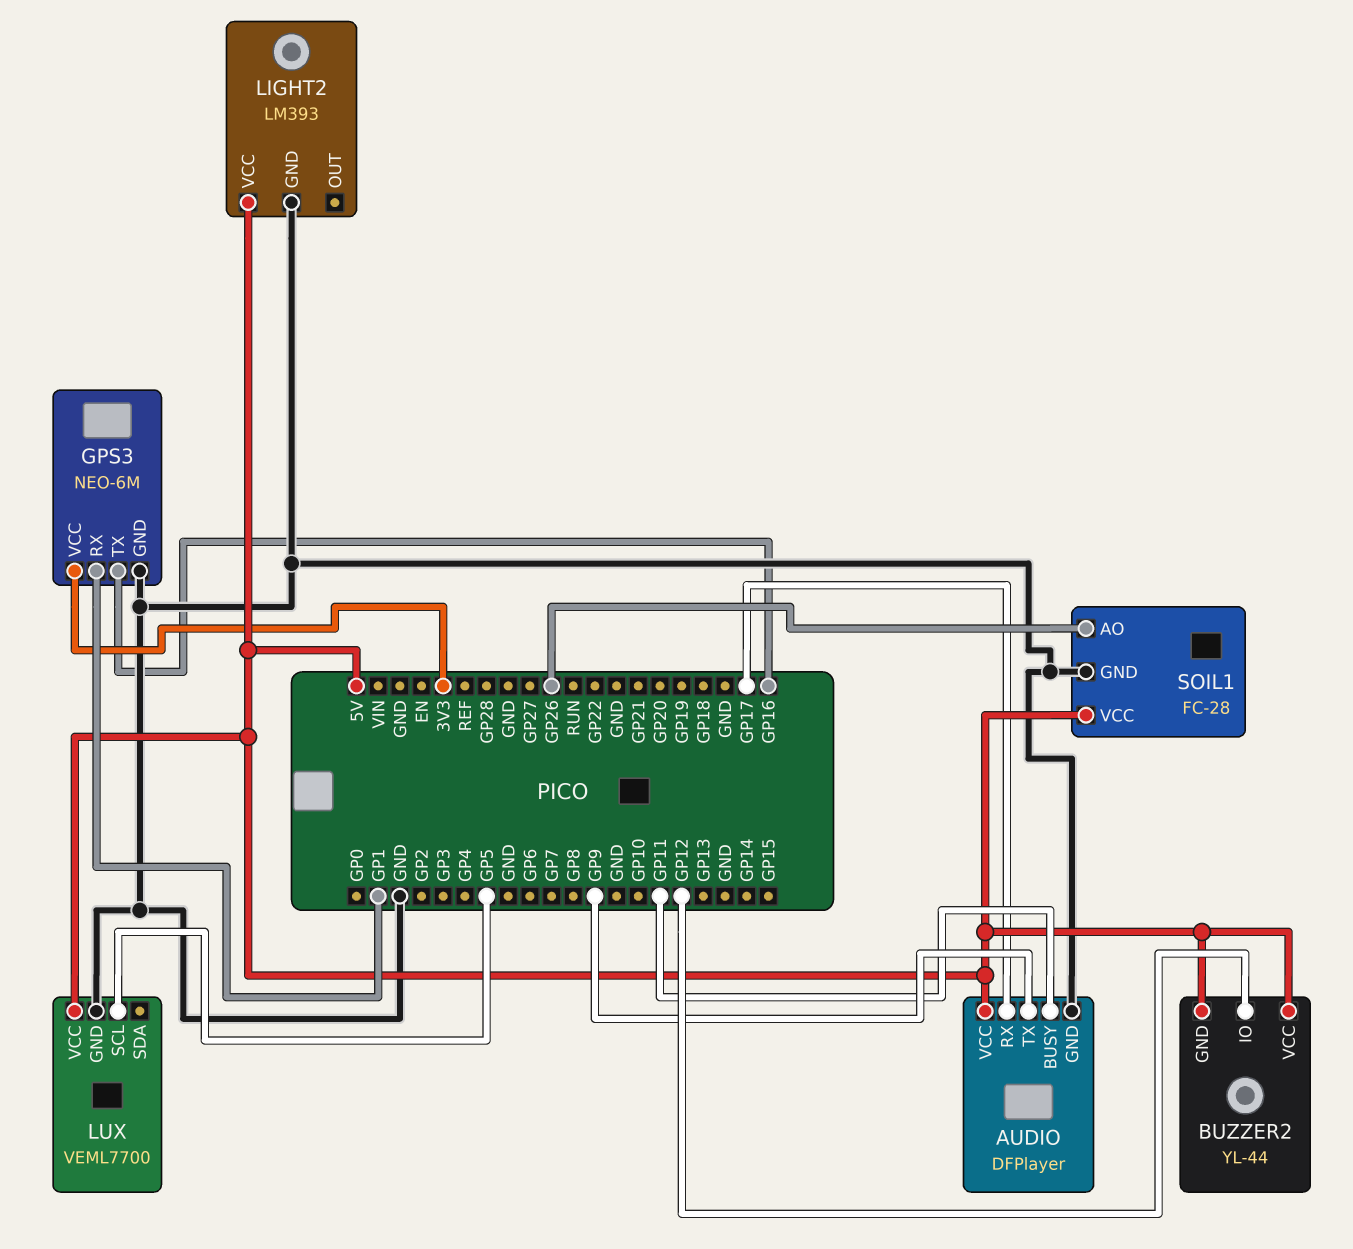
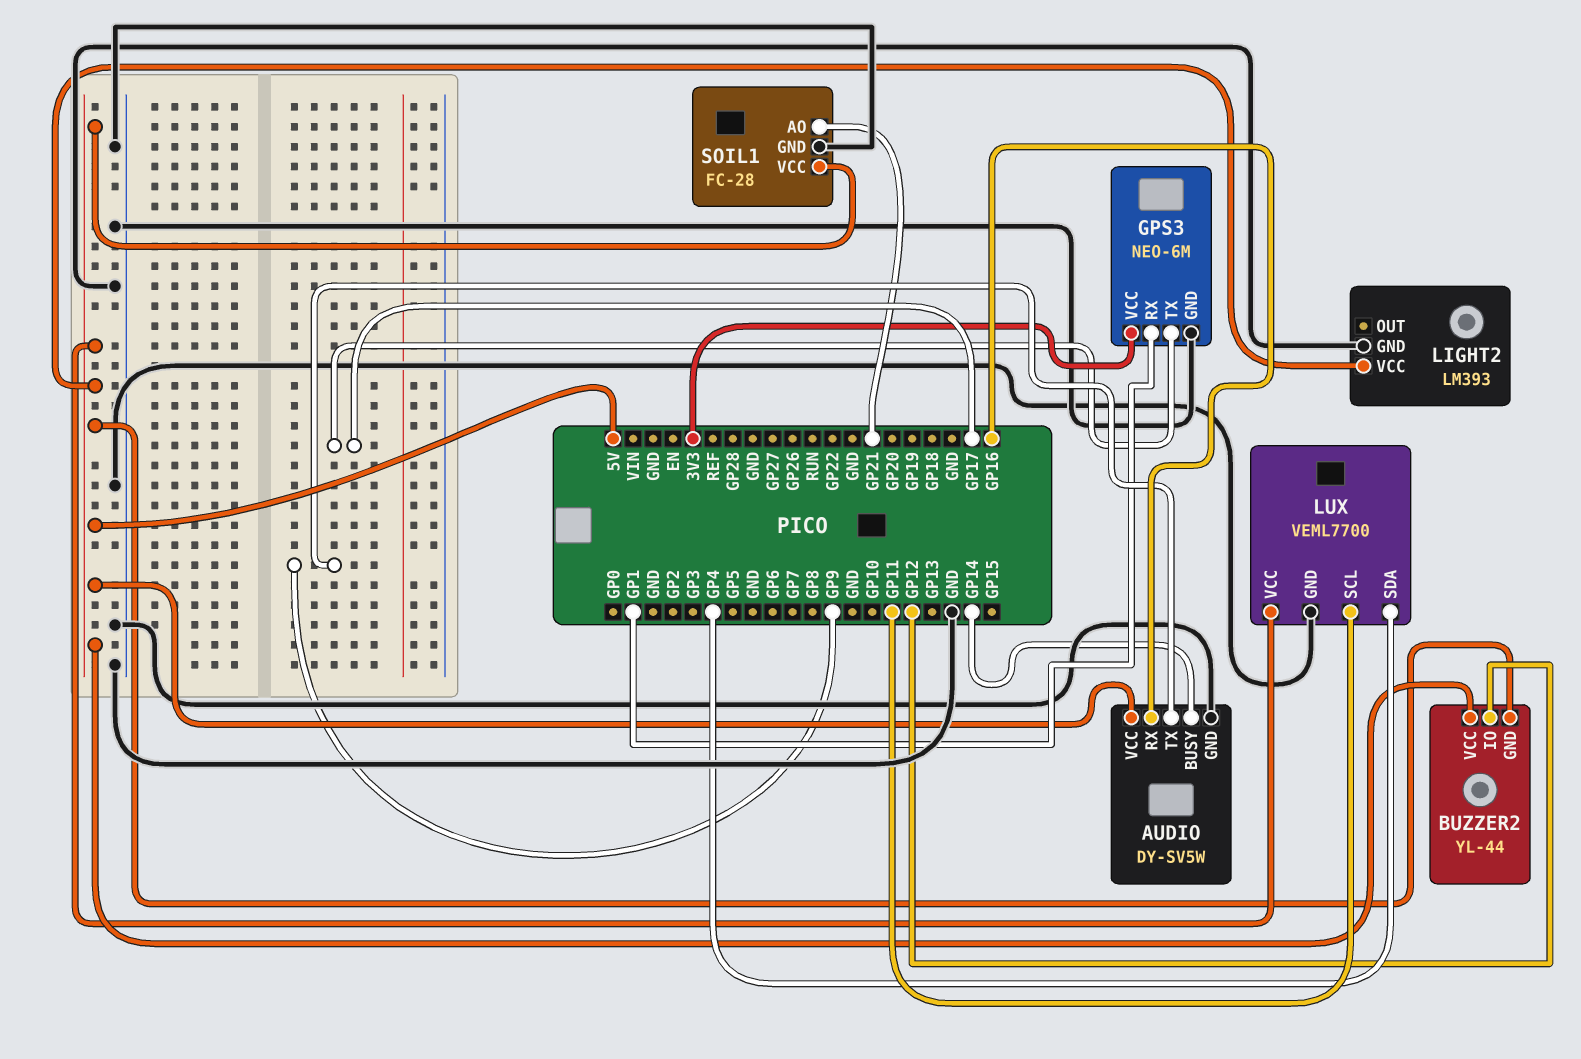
AUDIO: DFPlayer -> DY-SV5W
AUDIO pin BUSY: GP11 -> GP14
AUDIO pin RX: GP17 -> GP16
GPS3 pin TX: GP16 -> GP17
LUX pin SCL: GP5 -> GP11
LUX pin SDA: none -> GP4
SOIL1 pin AO: GP26 -> GP21

